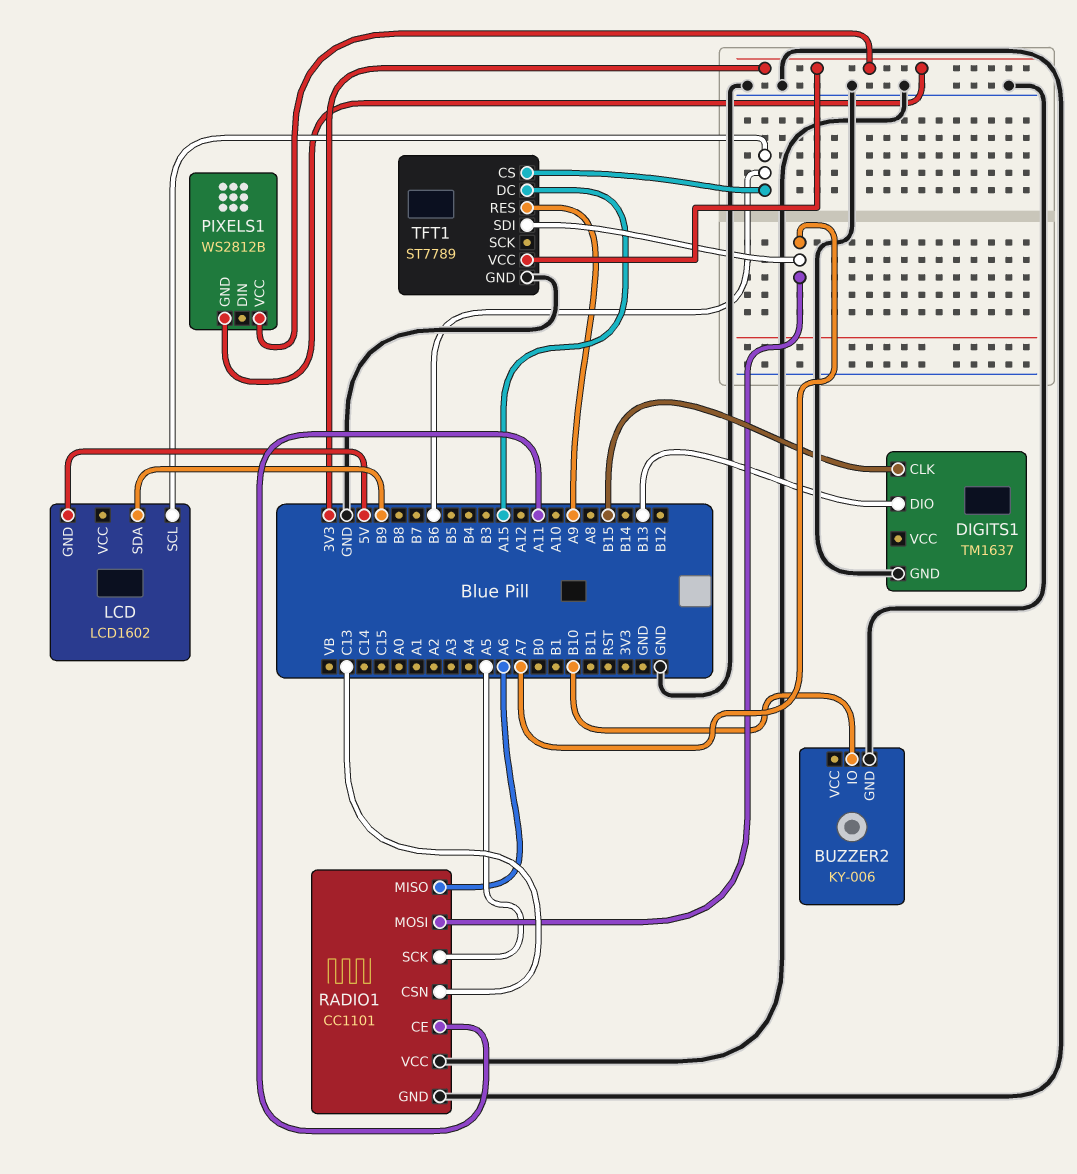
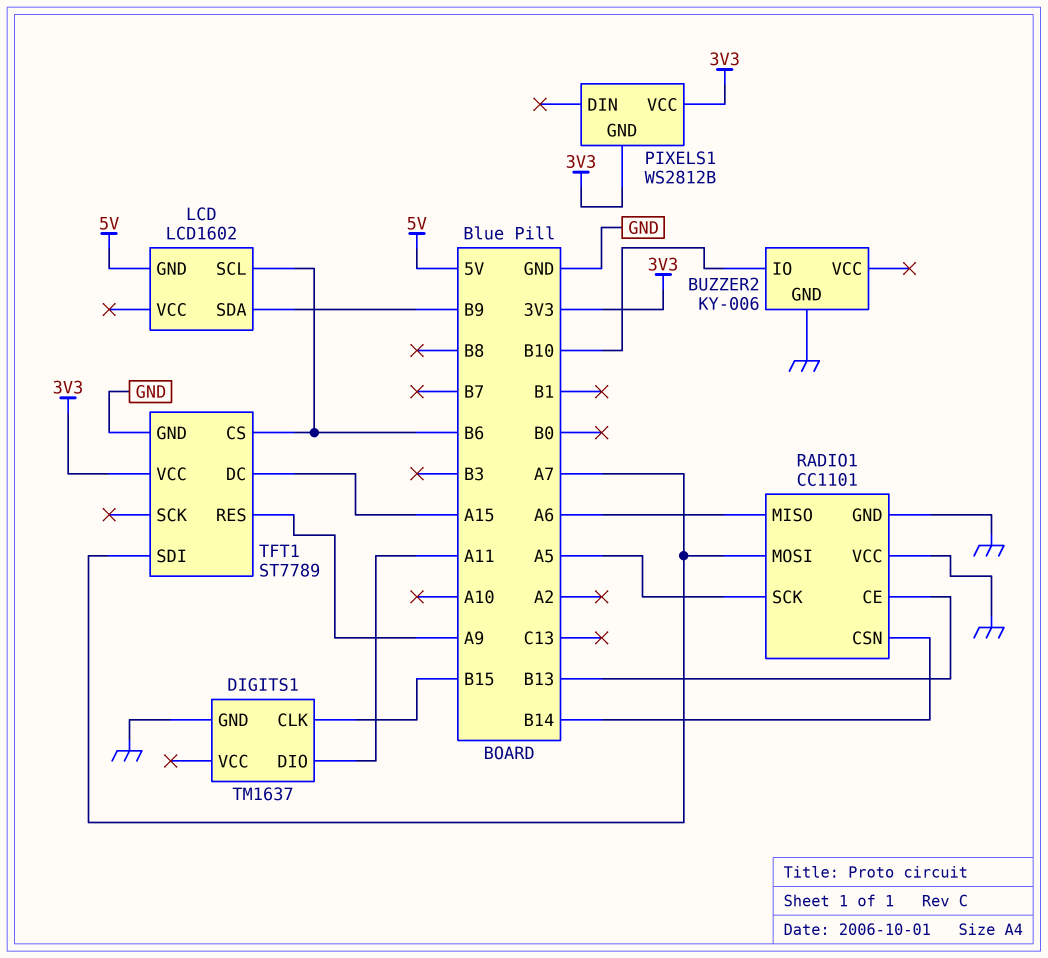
DIGITS1 pin DIO: B13 -> A11
RADIO1 pin CE: A11 -> B13
RADIO1 pin CSN: C13 -> B14

